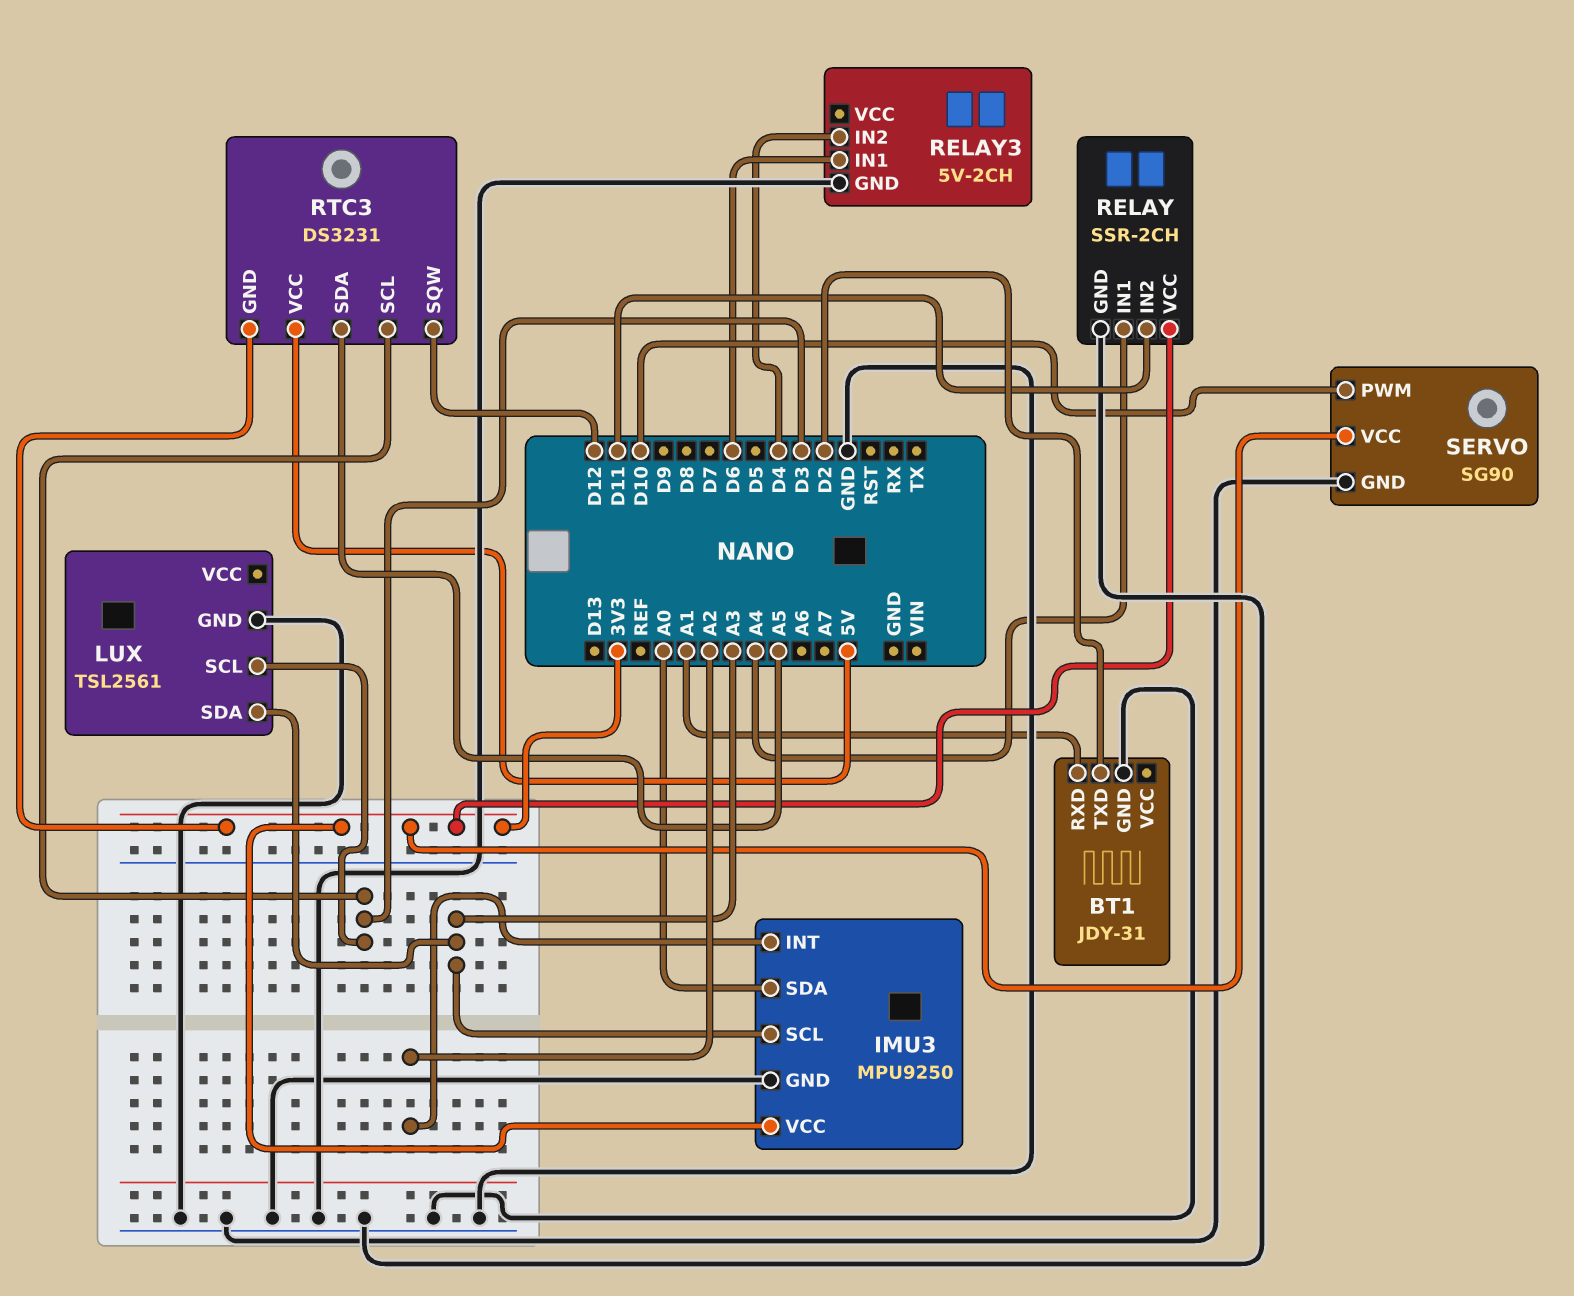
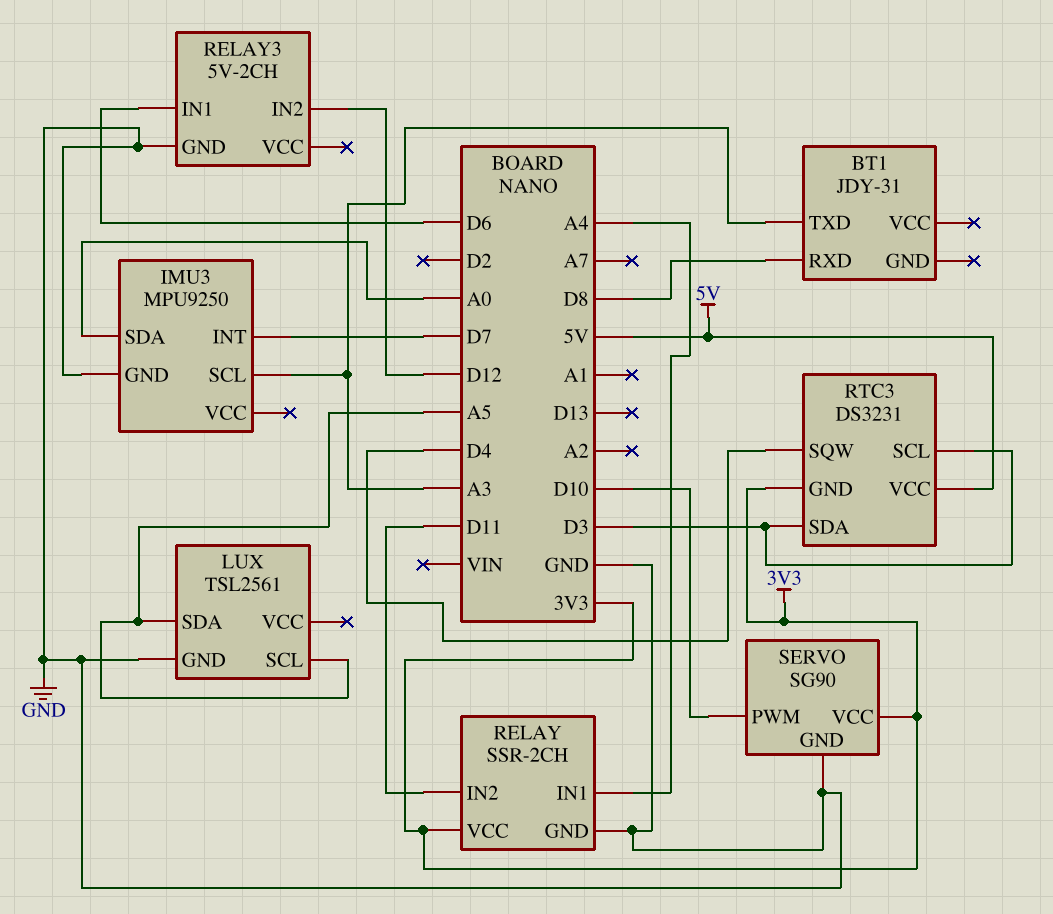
BT1 pin GND: GND -> none
BT1 pin RXD: A1 -> D8
BT1 pin TXD: D2 -> A3
IMU3 pin INT: A2 -> D7
IMU3 pin VCC: 3V3 -> none
LUX pin SCL: D3 -> A5
LUX pin SDA: A3 -> A5
RELAY3 pin IN2: D4 -> D12
RTC3 pin SDA: A5 -> D3
RTC3 pin SQW: D12 -> D4

